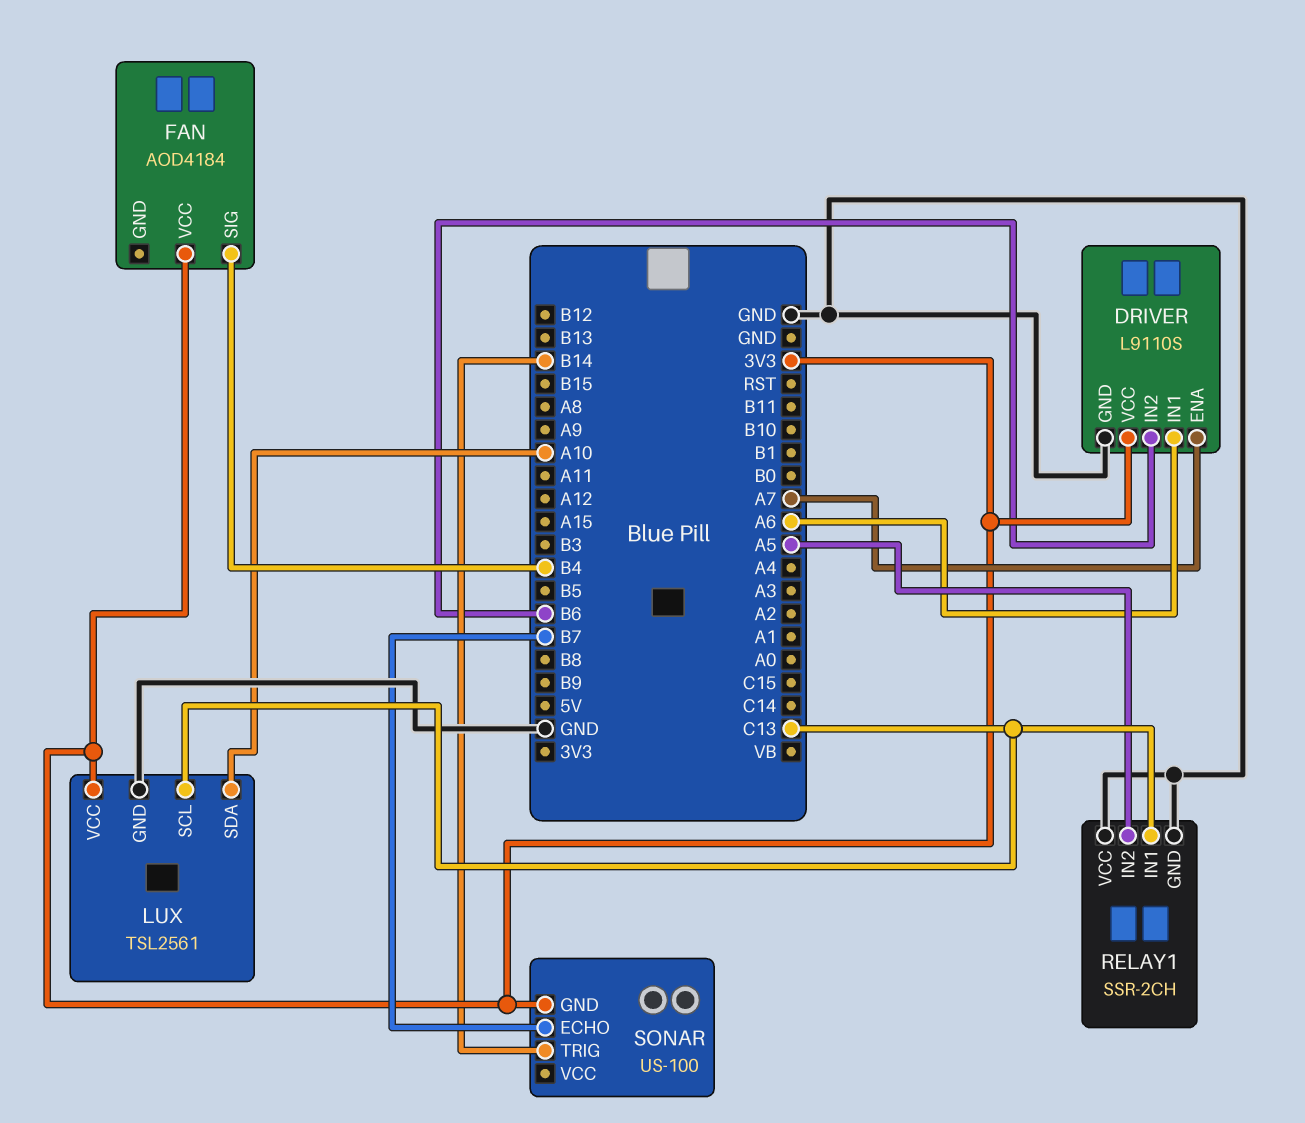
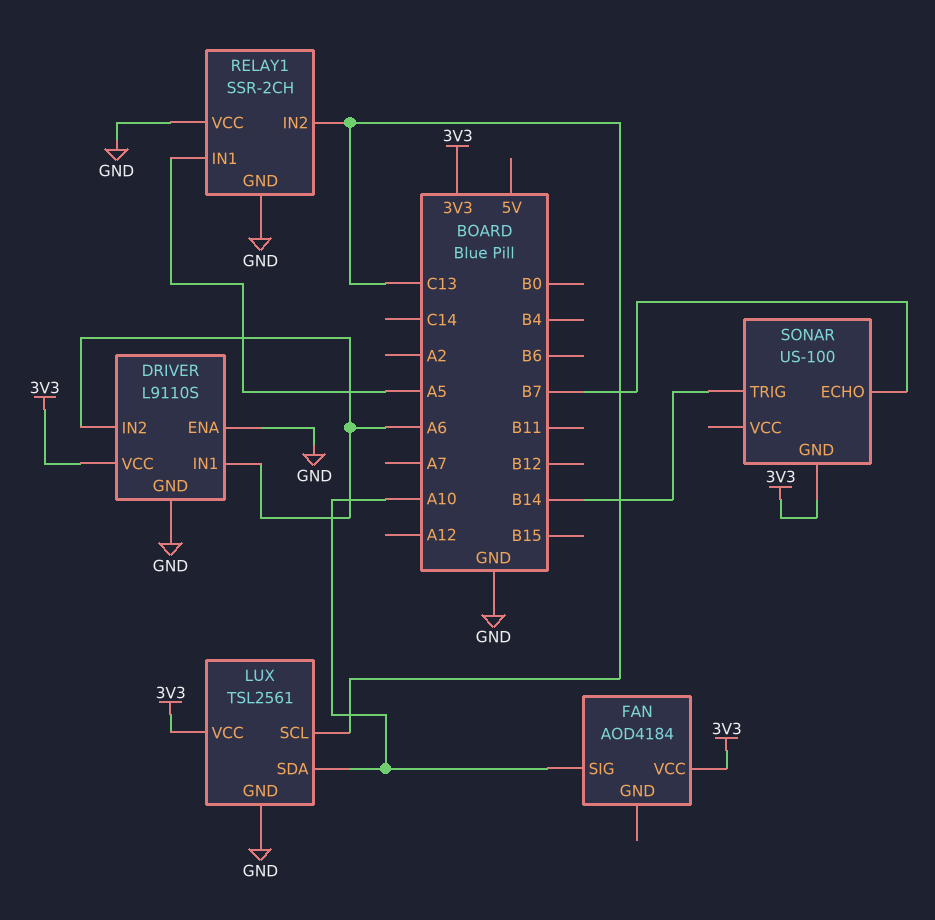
DRIVER pin ENA: A7 -> GND
DRIVER pin IN2: B6 -> A6
FAN pin SIG: B4 -> A10
RELAY1 pin IN1: C13 -> A5
RELAY1 pin IN2: A5 -> C13

